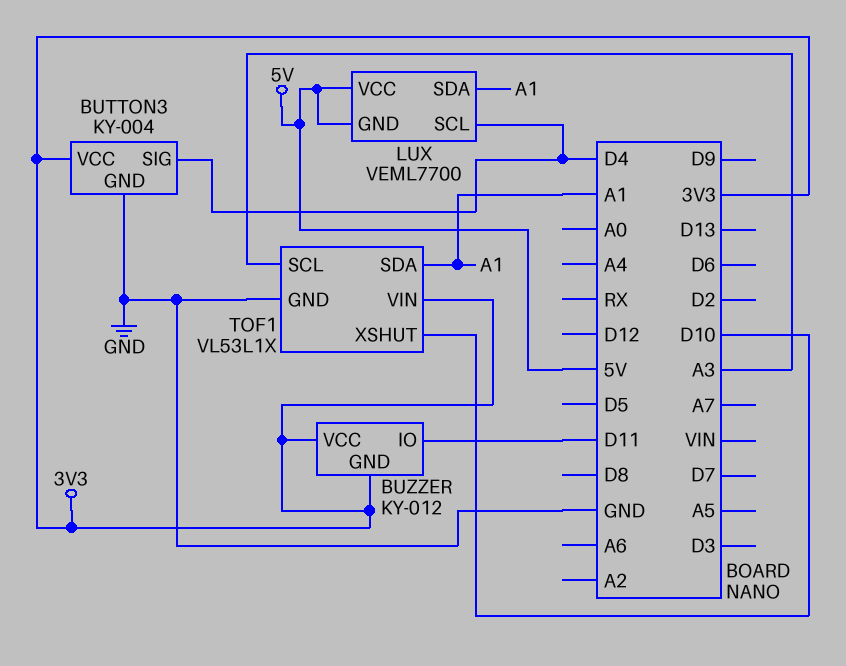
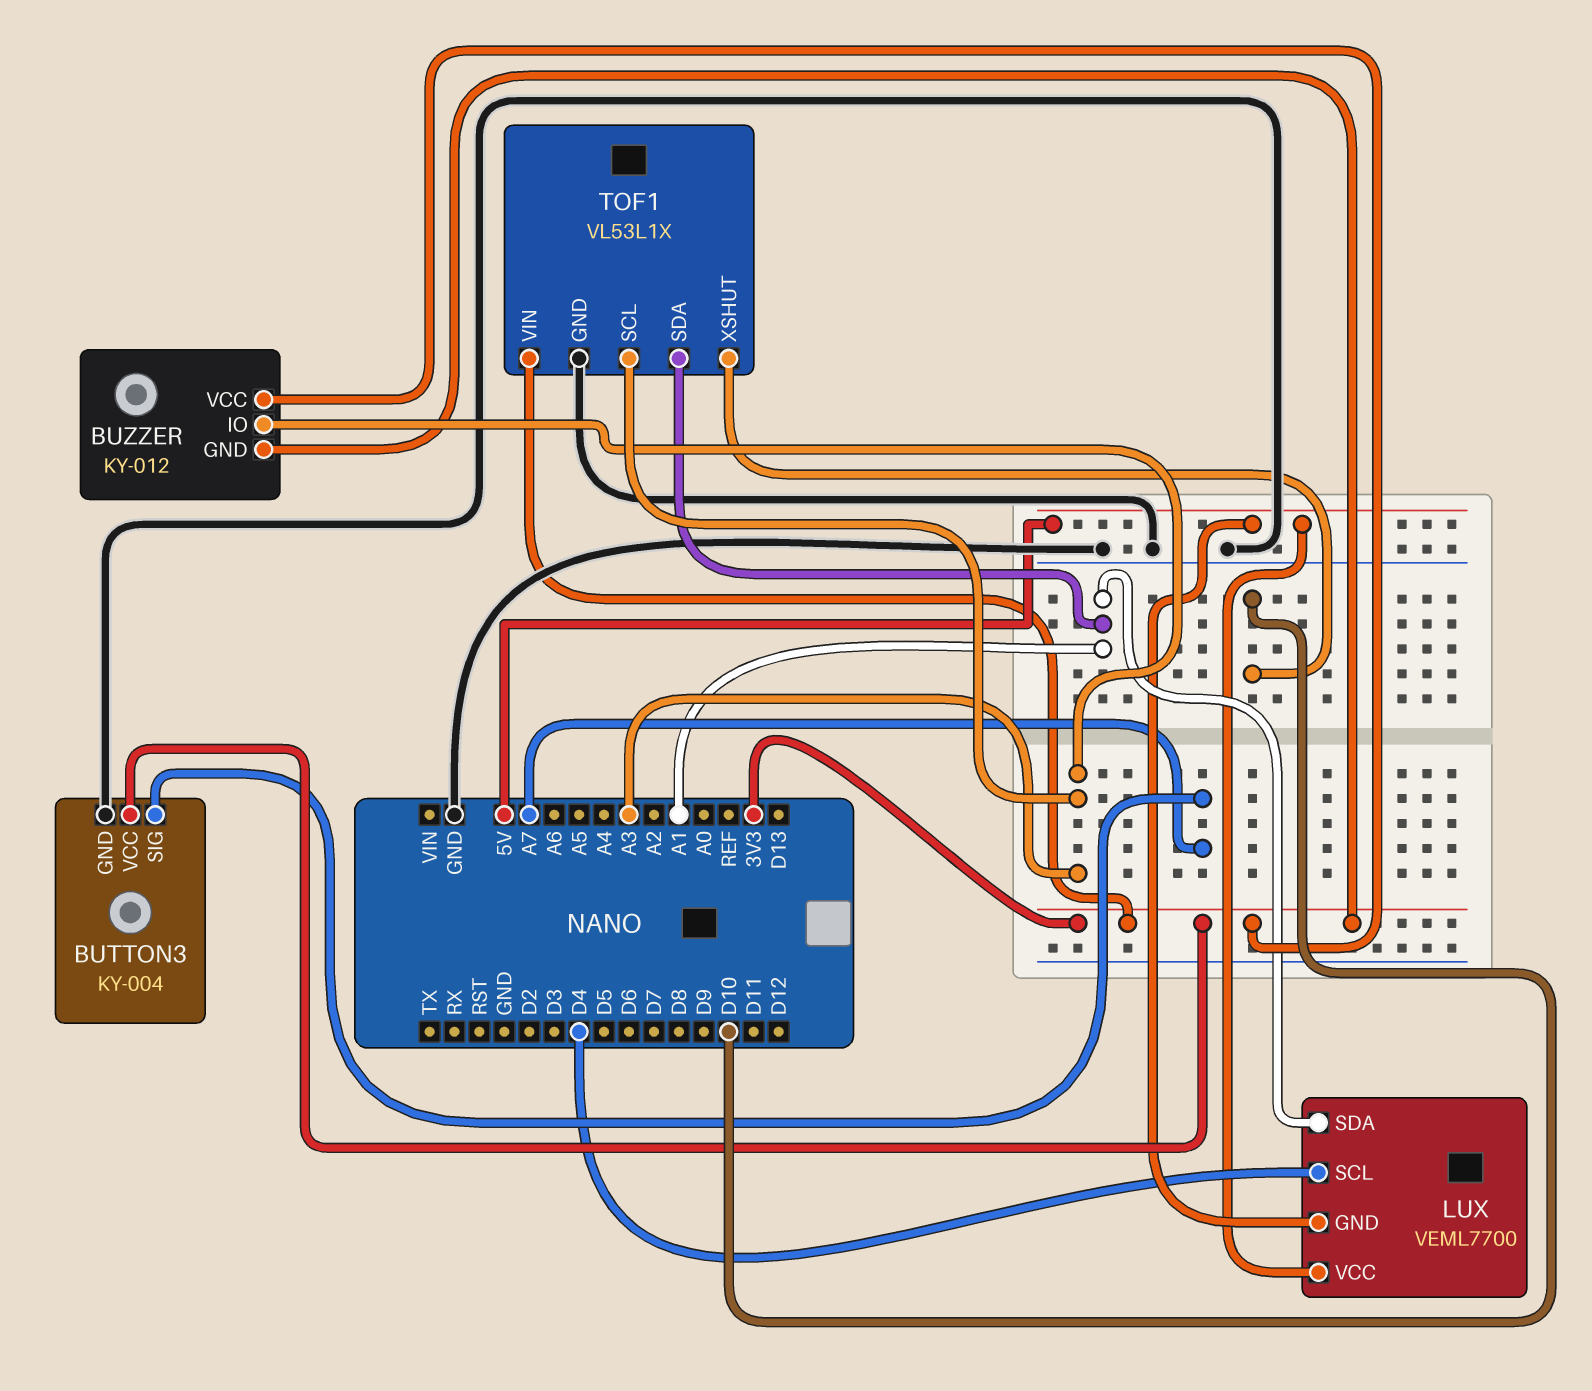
BUTTON3 pin SIG: D4 -> A7
BUZZER pin IO: D11 -> A3

